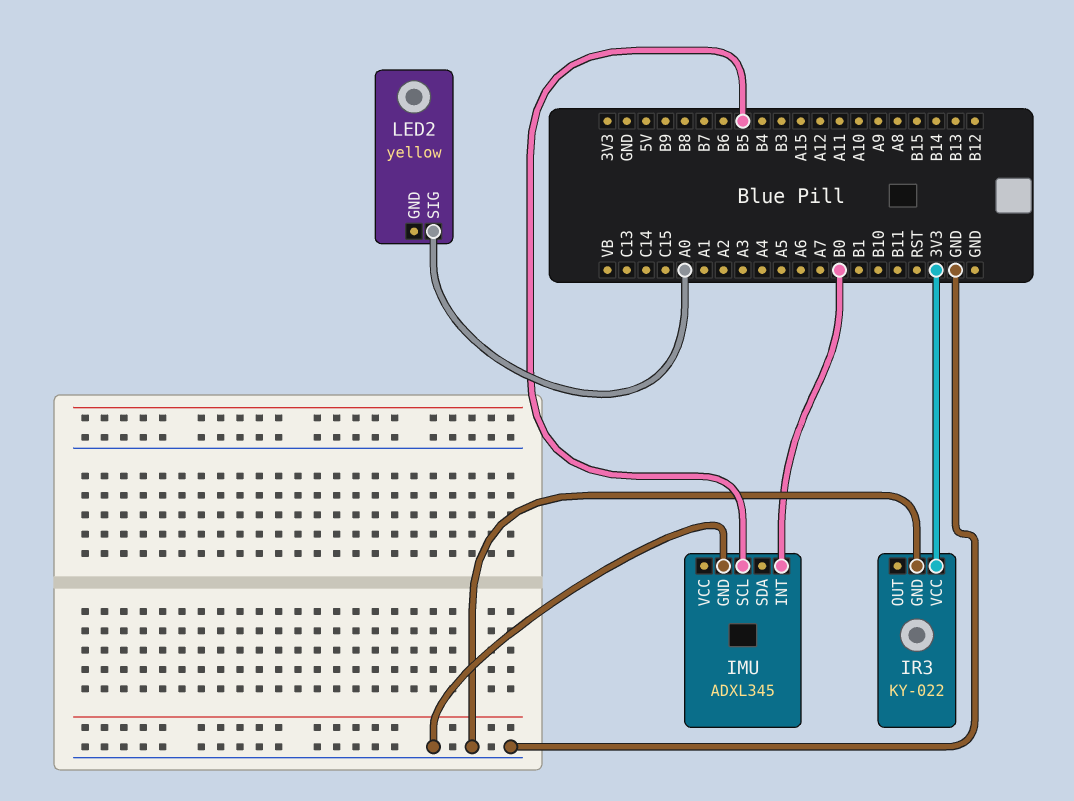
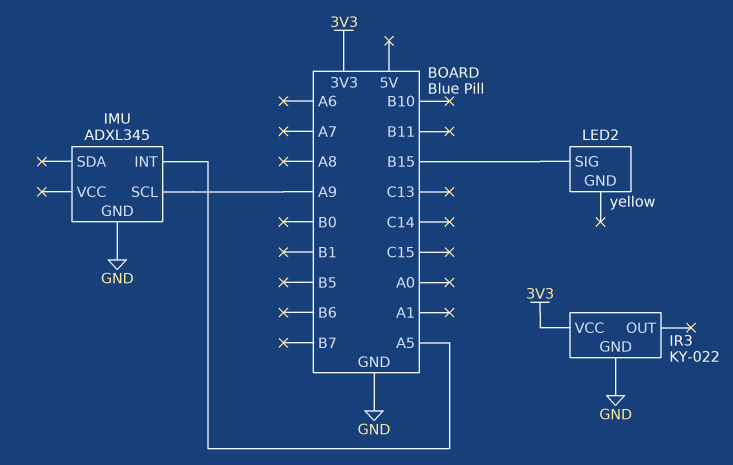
IMU pin INT: B0 -> A5
IMU pin SCL: B5 -> A9
LED2 pin SIG: A0 -> B15

